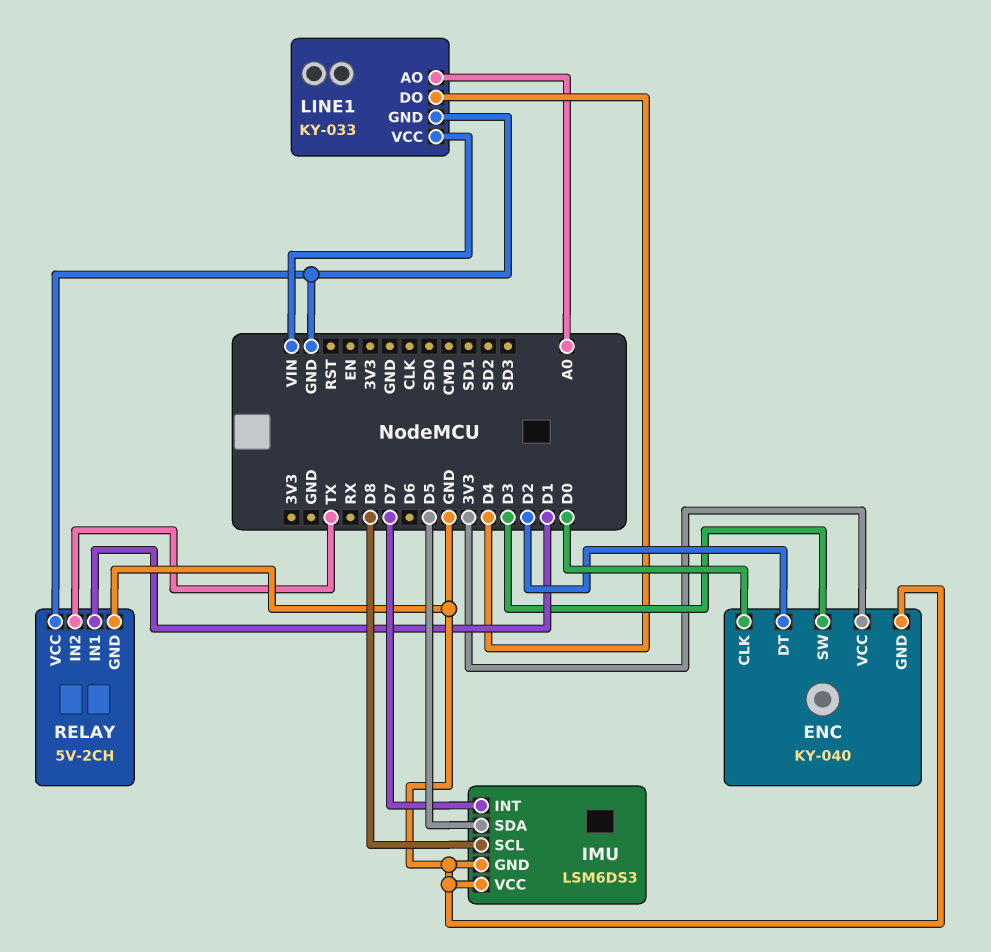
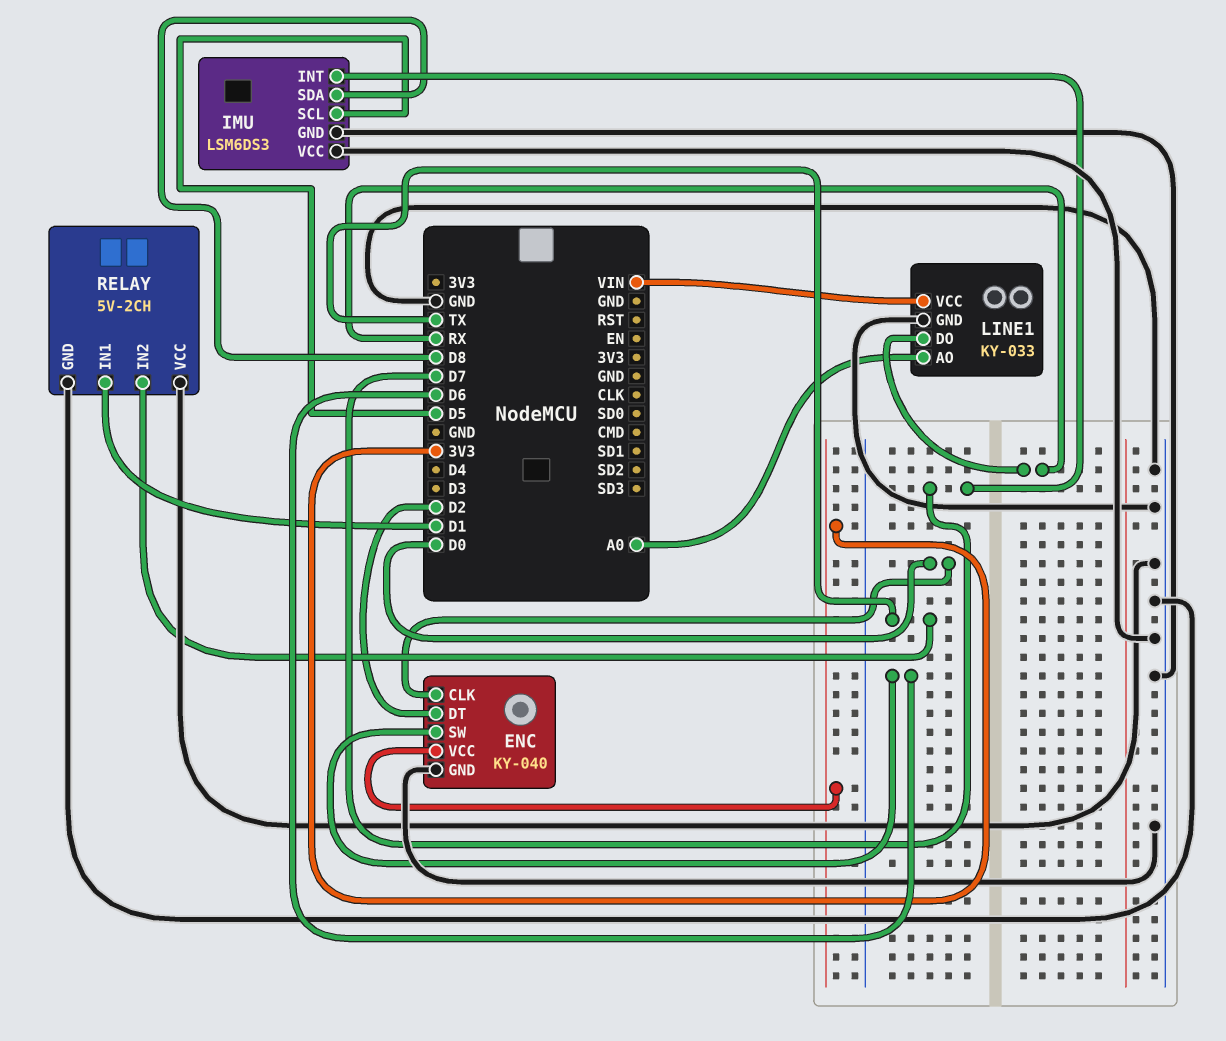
ENC pin SW: D3 -> D6
IMU pin SCL: D8 -> D5
IMU pin SDA: D5 -> D8
LINE1 pin DO: D4 -> RX

